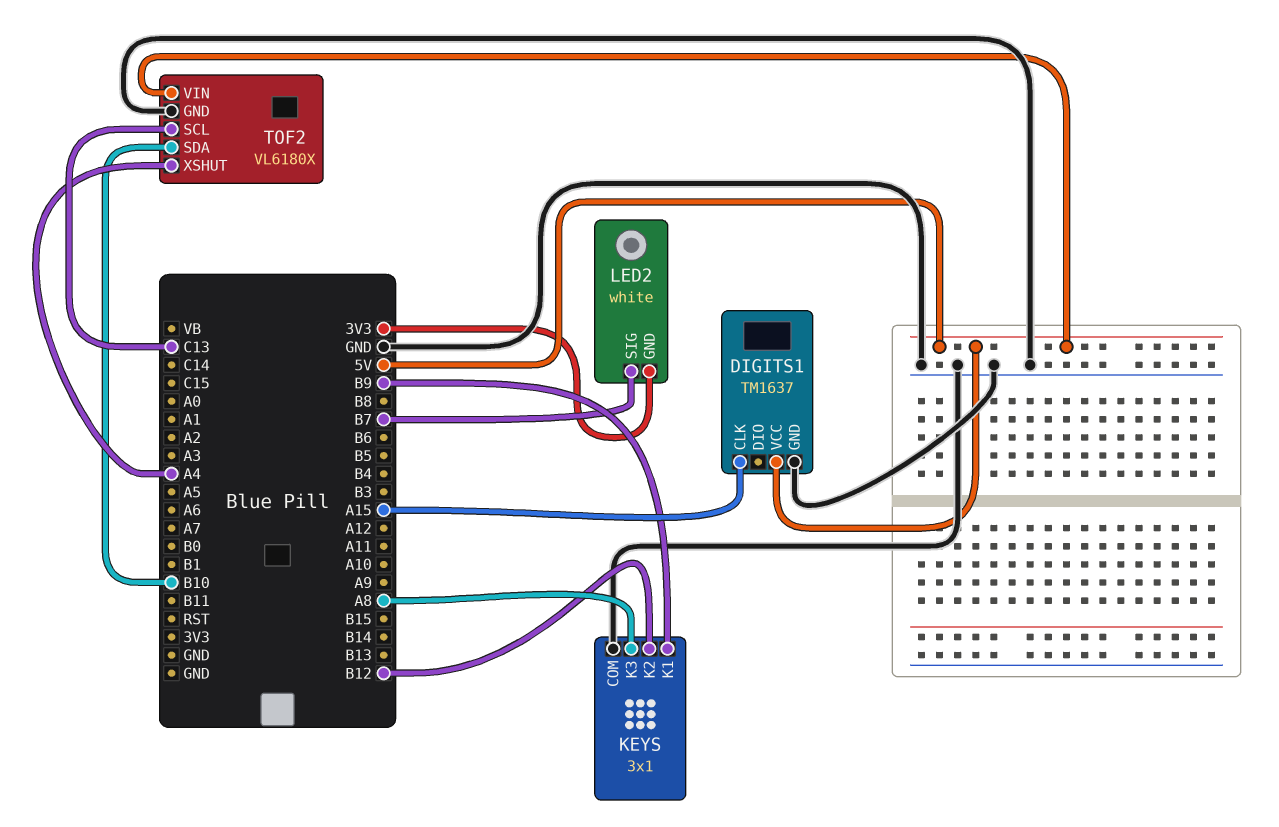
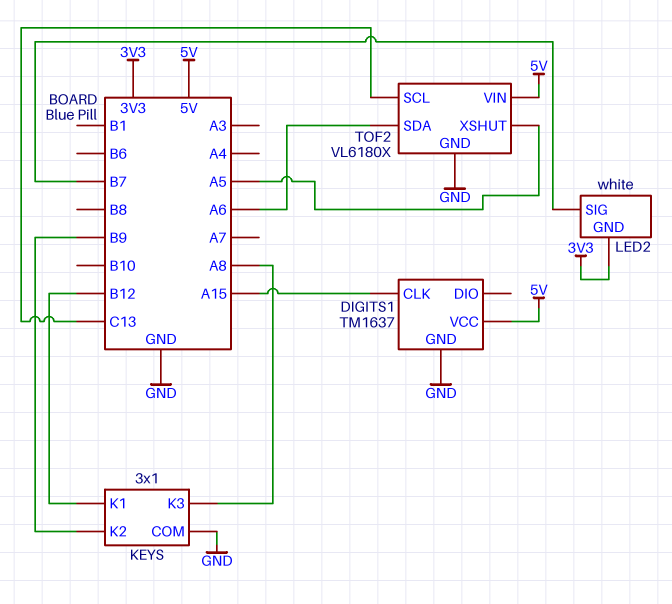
KEYS pin K1: B9 -> B12
KEYS pin K2: B12 -> B9
TOF2 pin SDA: B10 -> A6
TOF2 pin XSHUT: A4 -> A5

